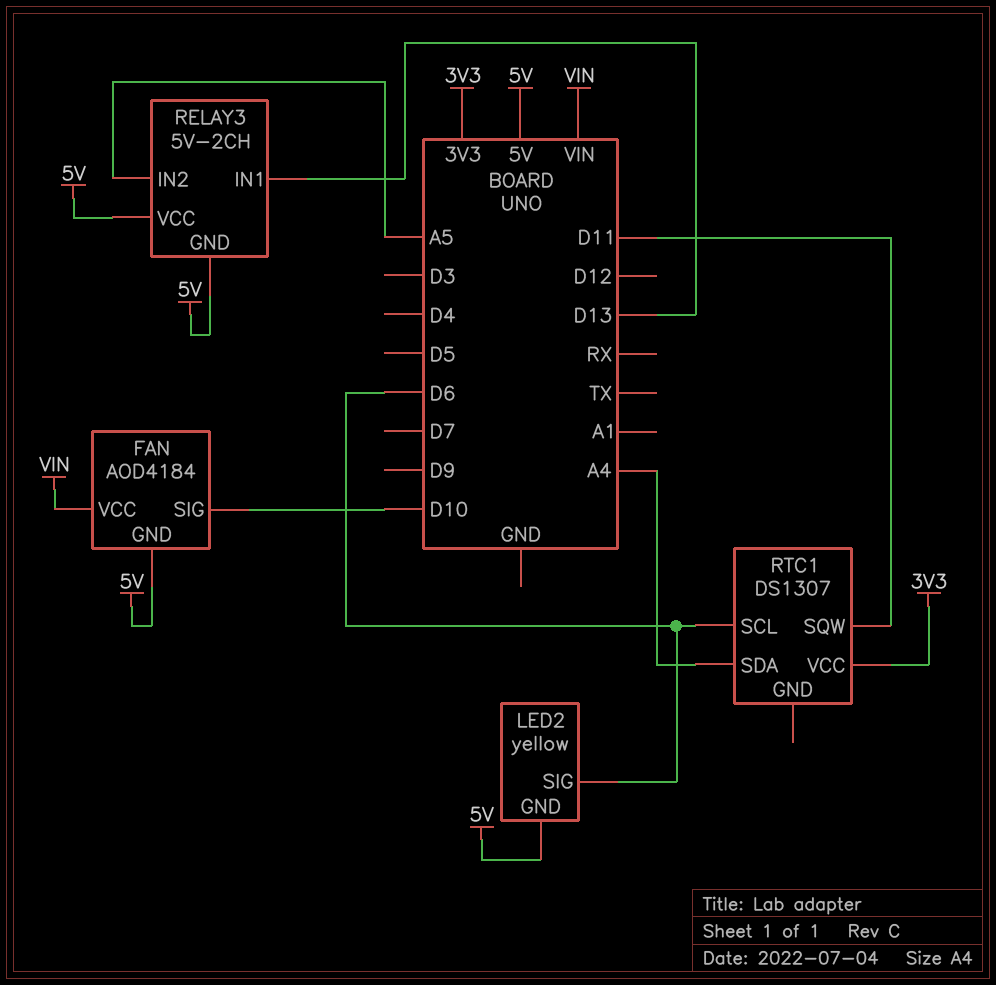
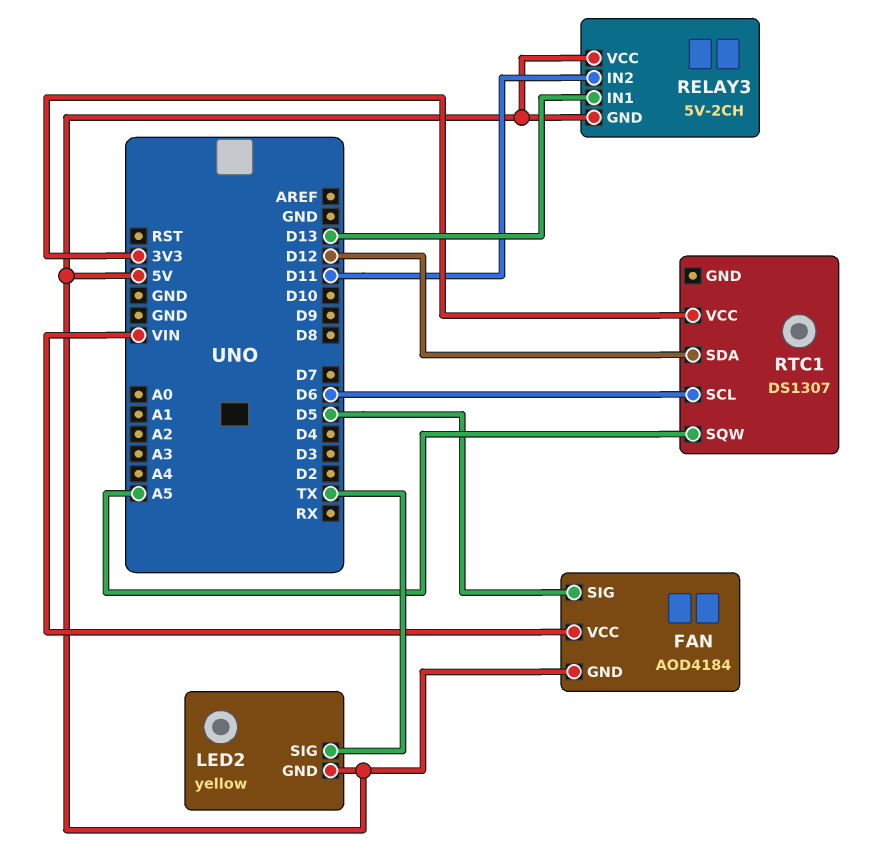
FAN pin SIG: D10 -> D5
LED2 pin SIG: D6 -> TX
RELAY3 pin IN2: A5 -> D11
RTC1 pin SDA: A4 -> D12
RTC1 pin SQW: D11 -> A5

